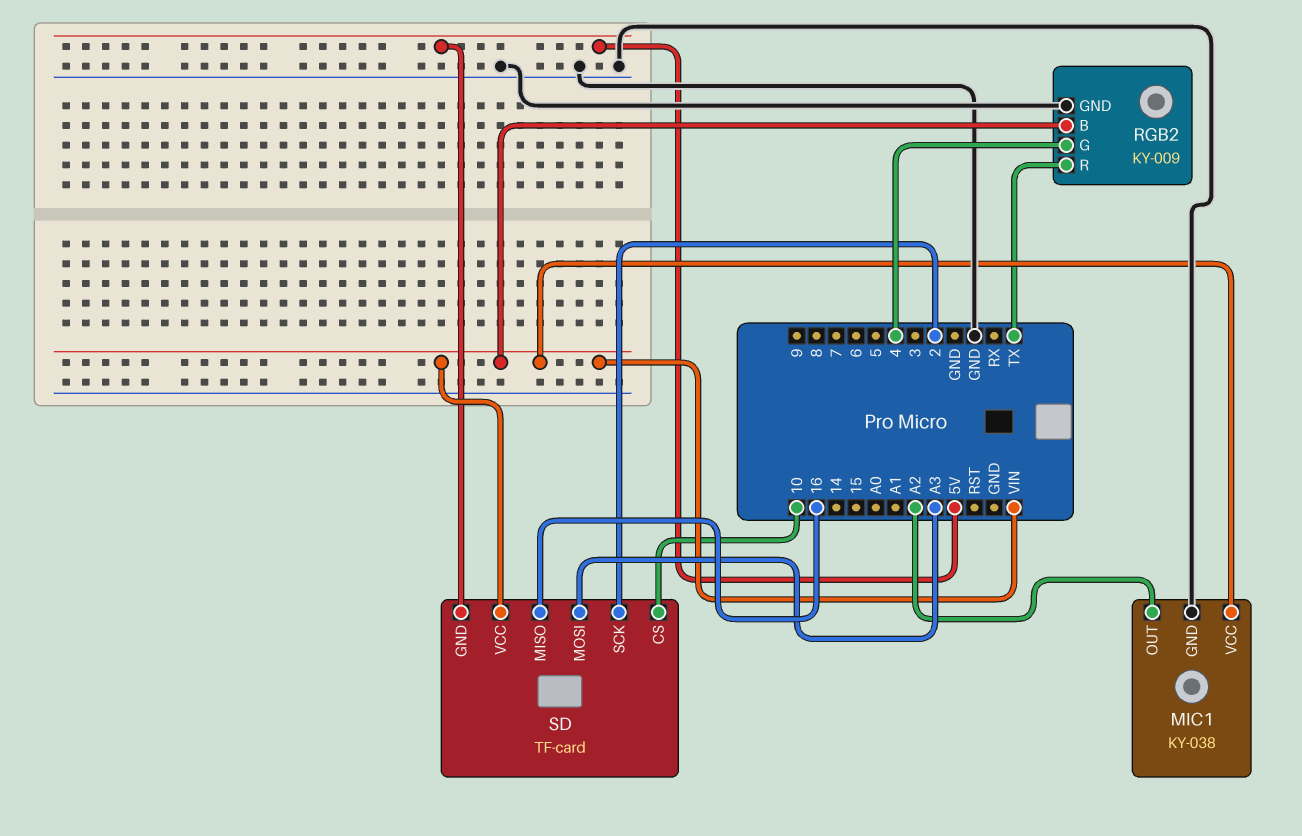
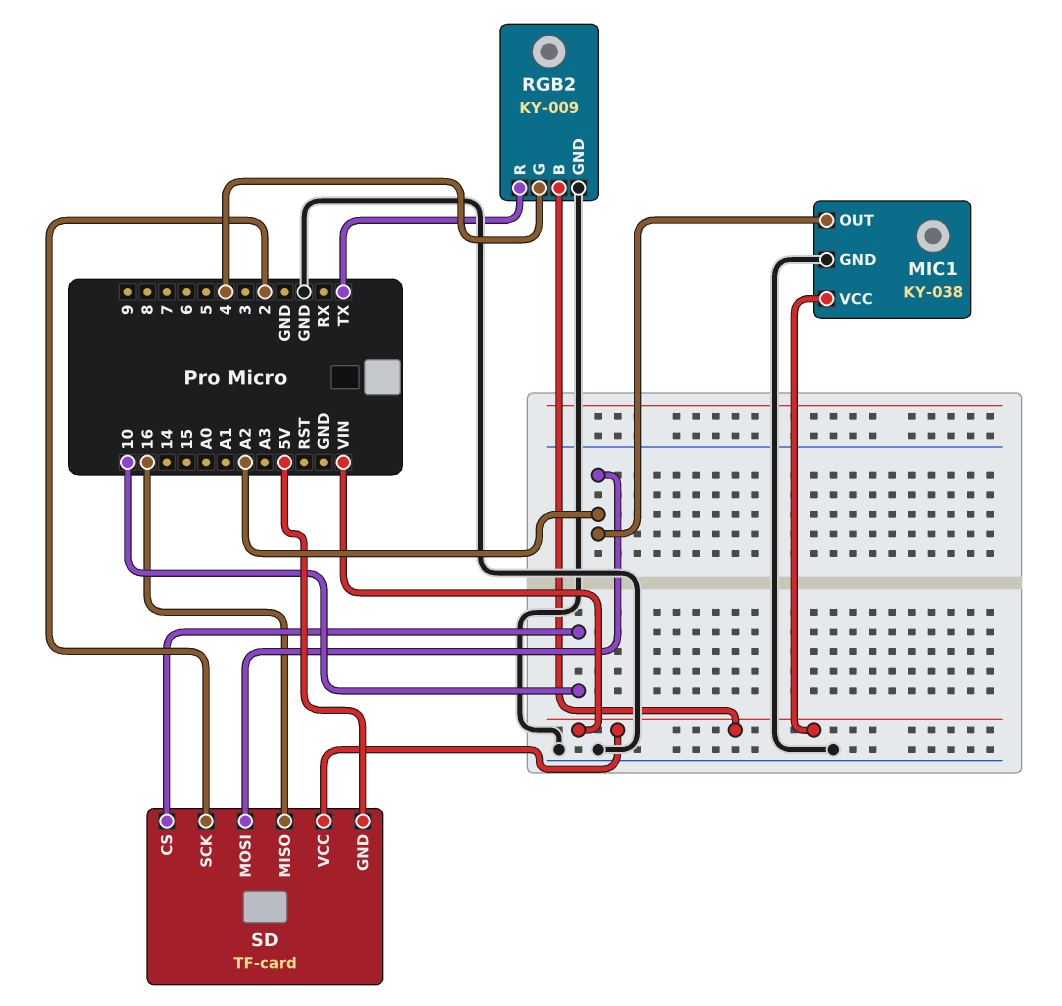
SD pin MOSI: A3 -> A2

